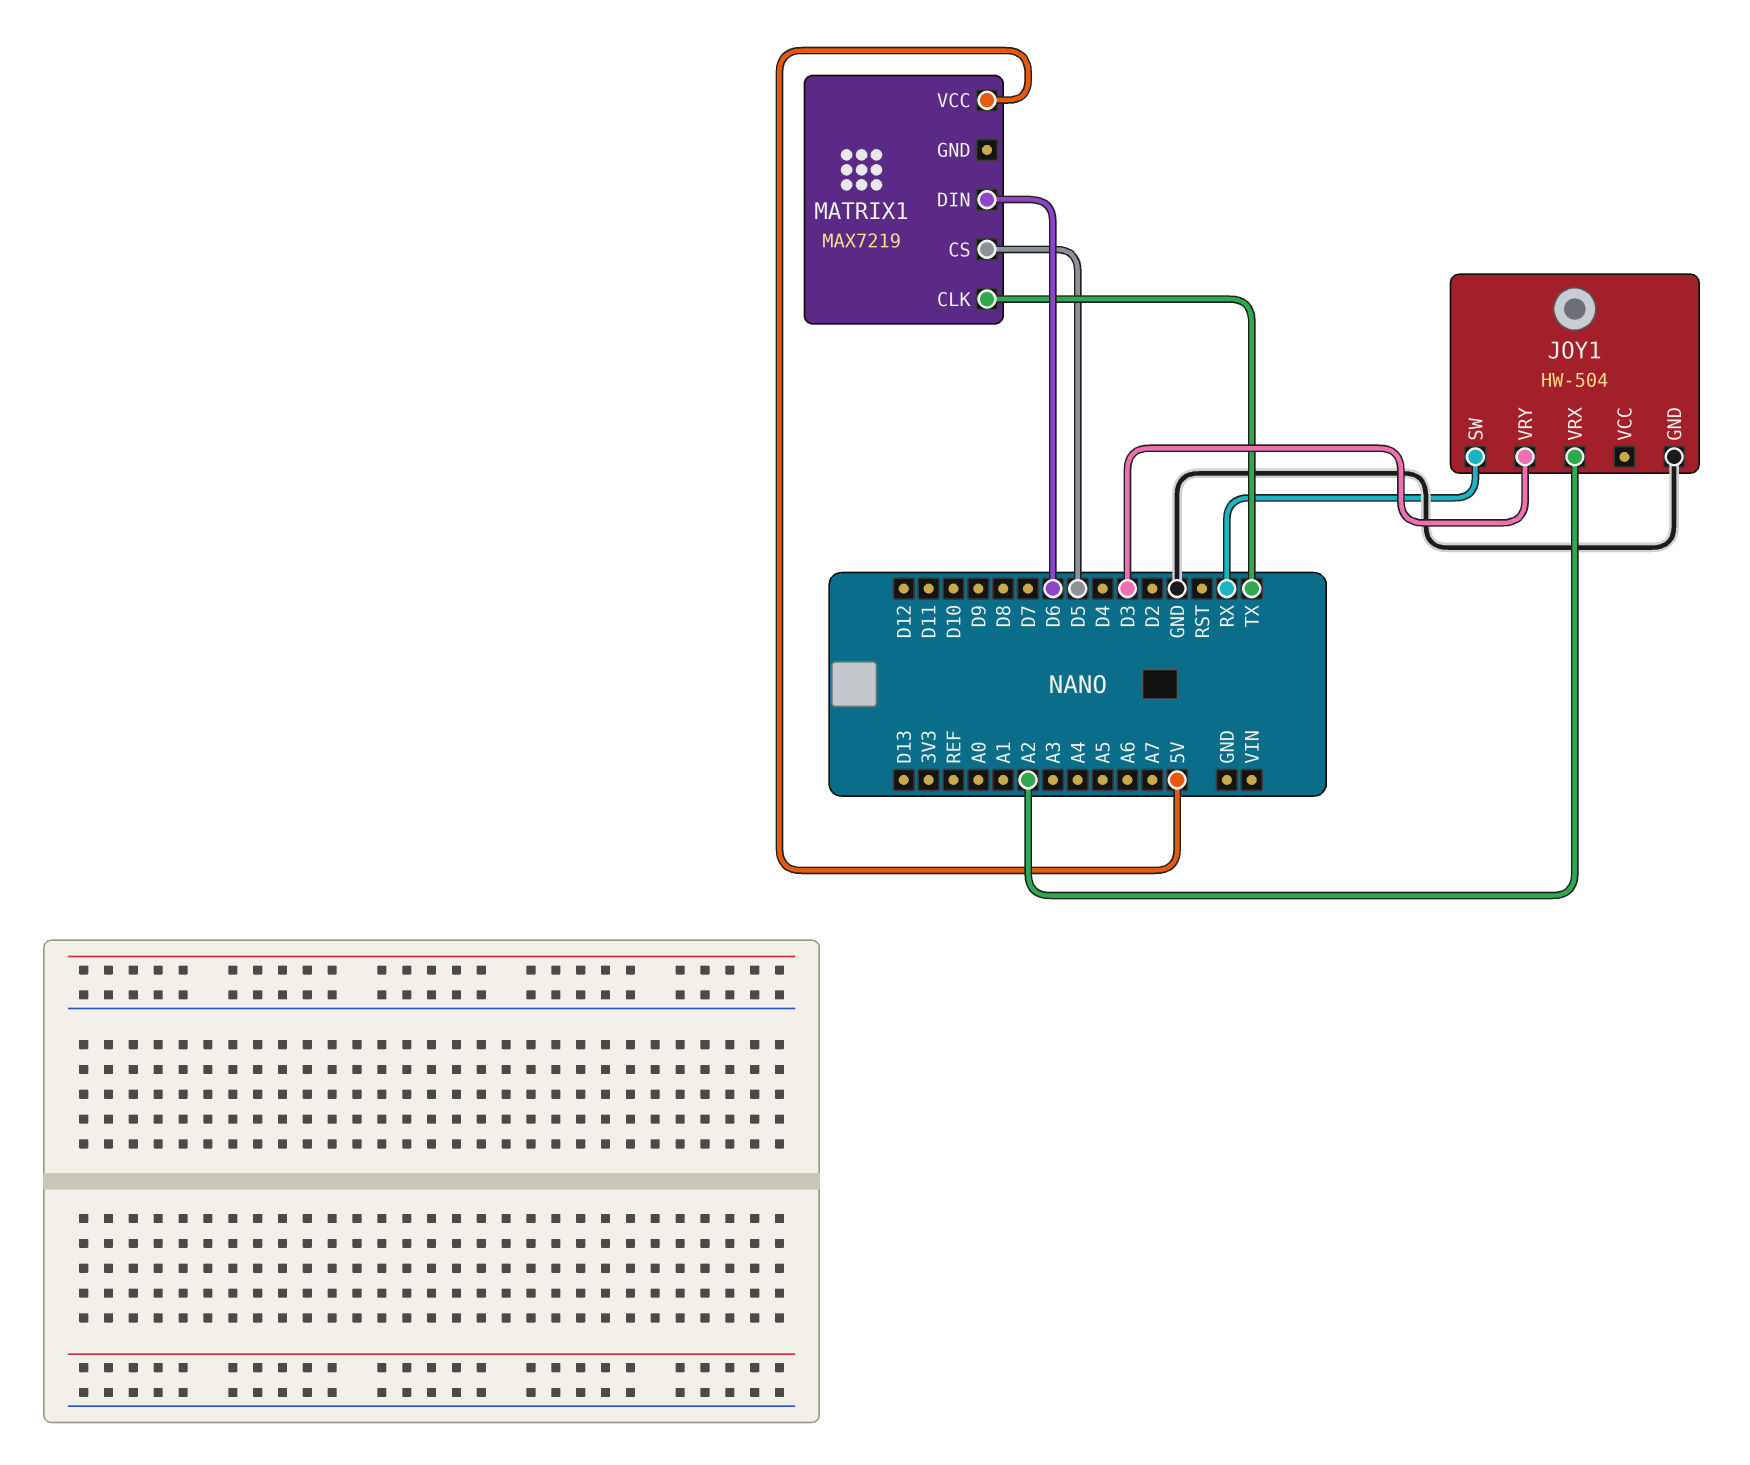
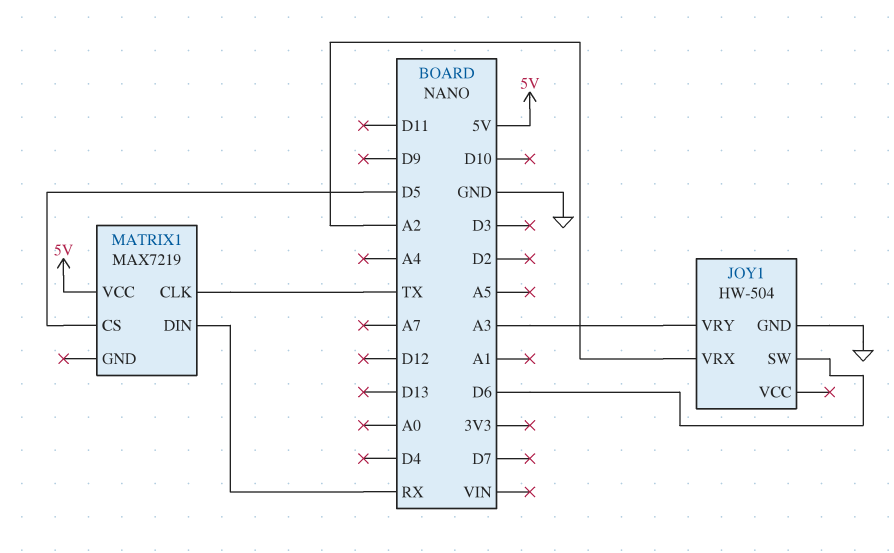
JOY1 pin SW: RX -> D6
JOY1 pin VRY: D3 -> A3
MATRIX1 pin DIN: D6 -> RX

